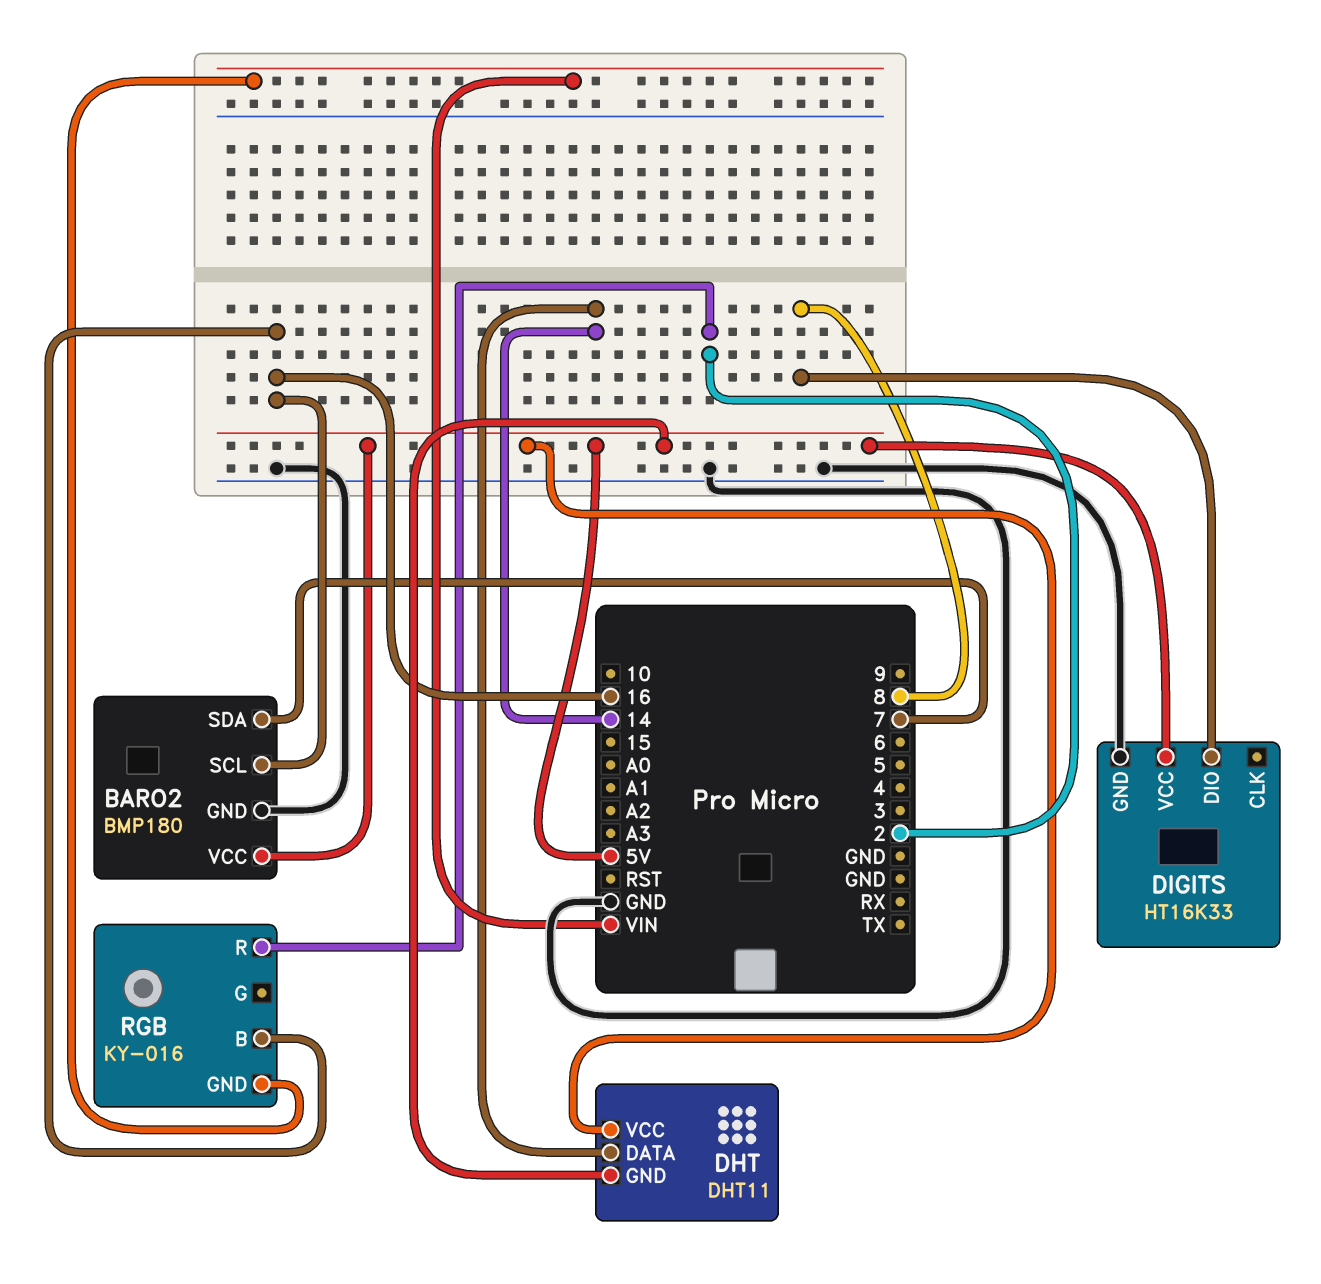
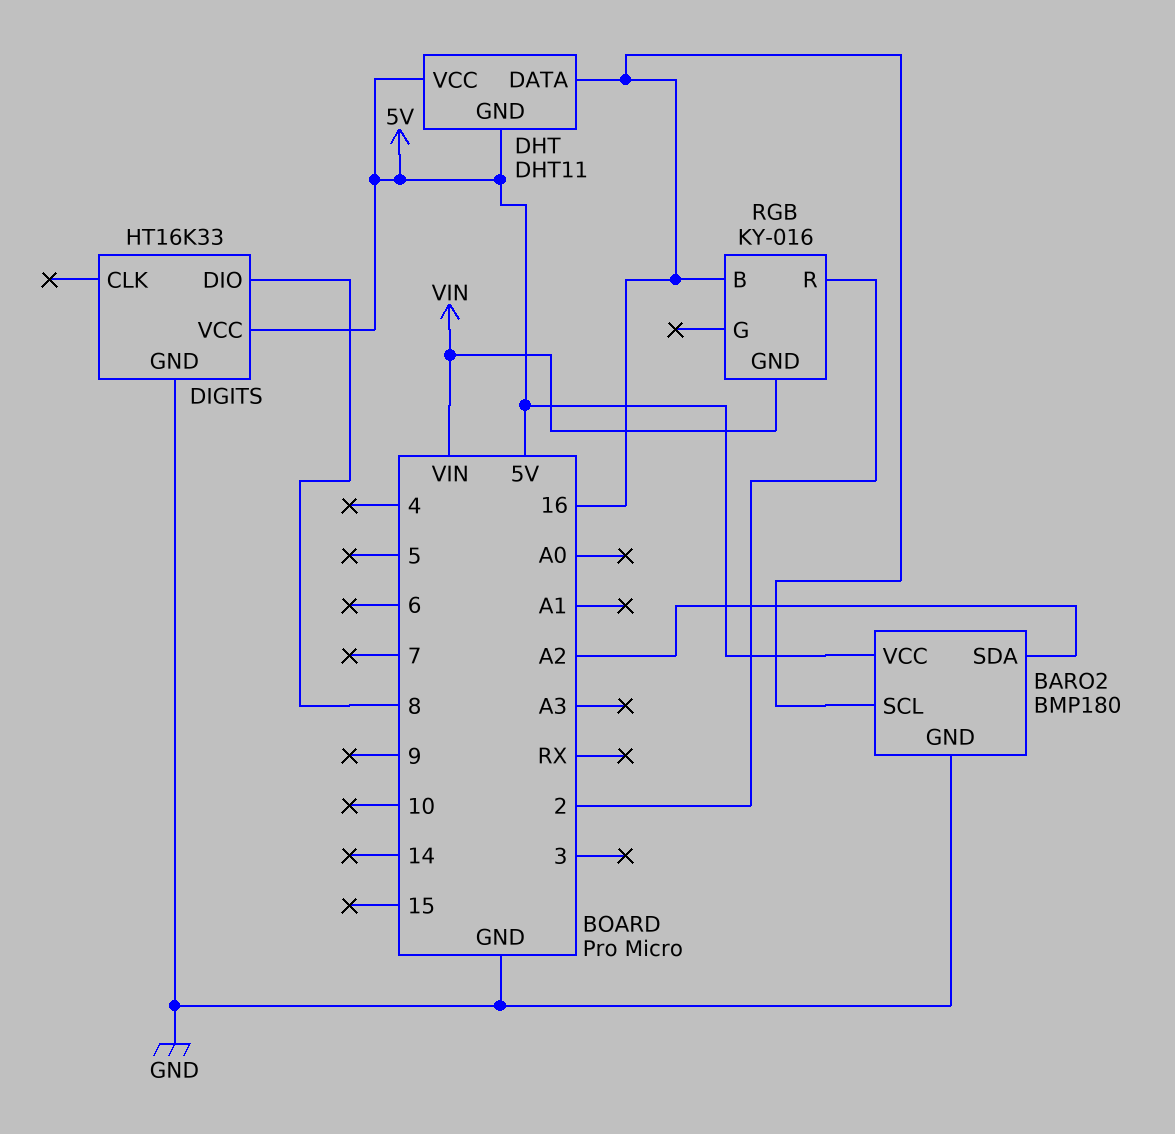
BARO2 pin SDA: 7 -> A2
DHT pin DATA: 14 -> 16

